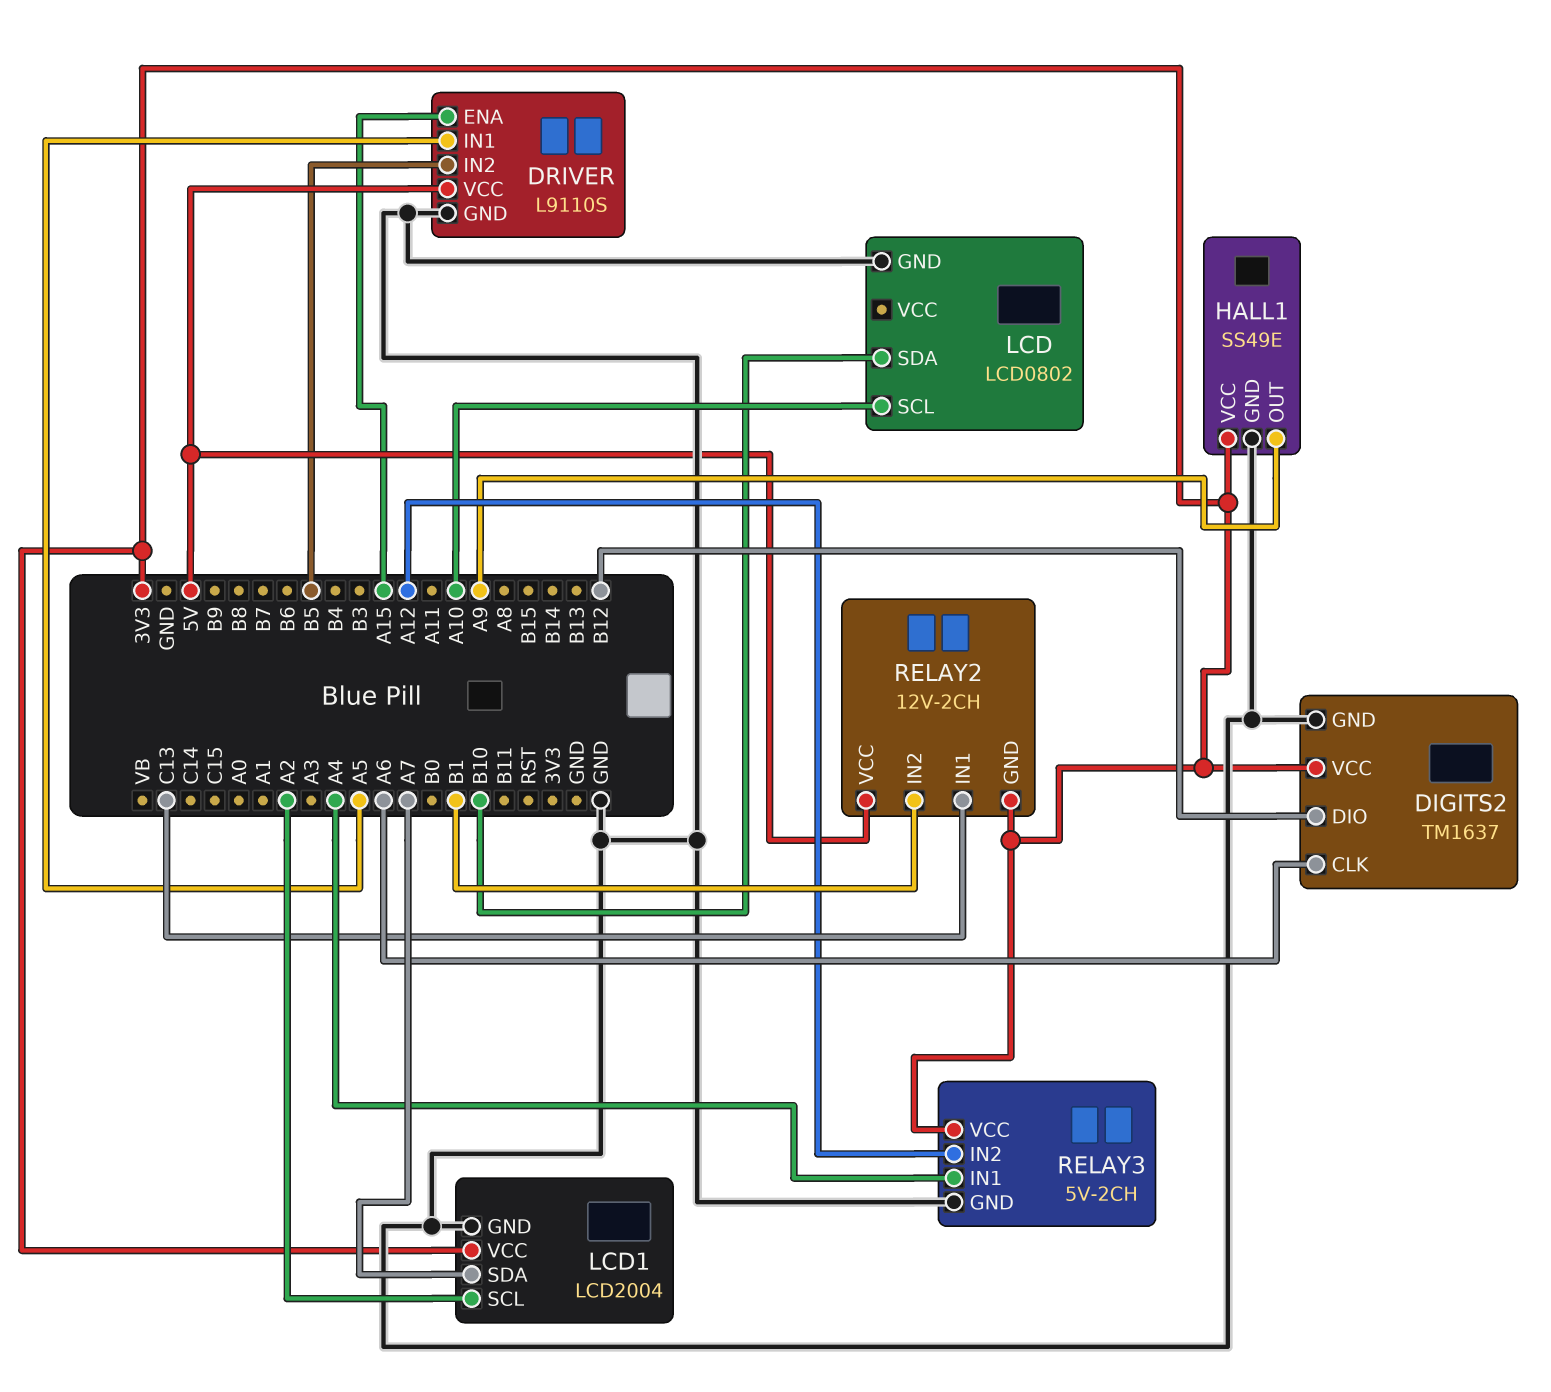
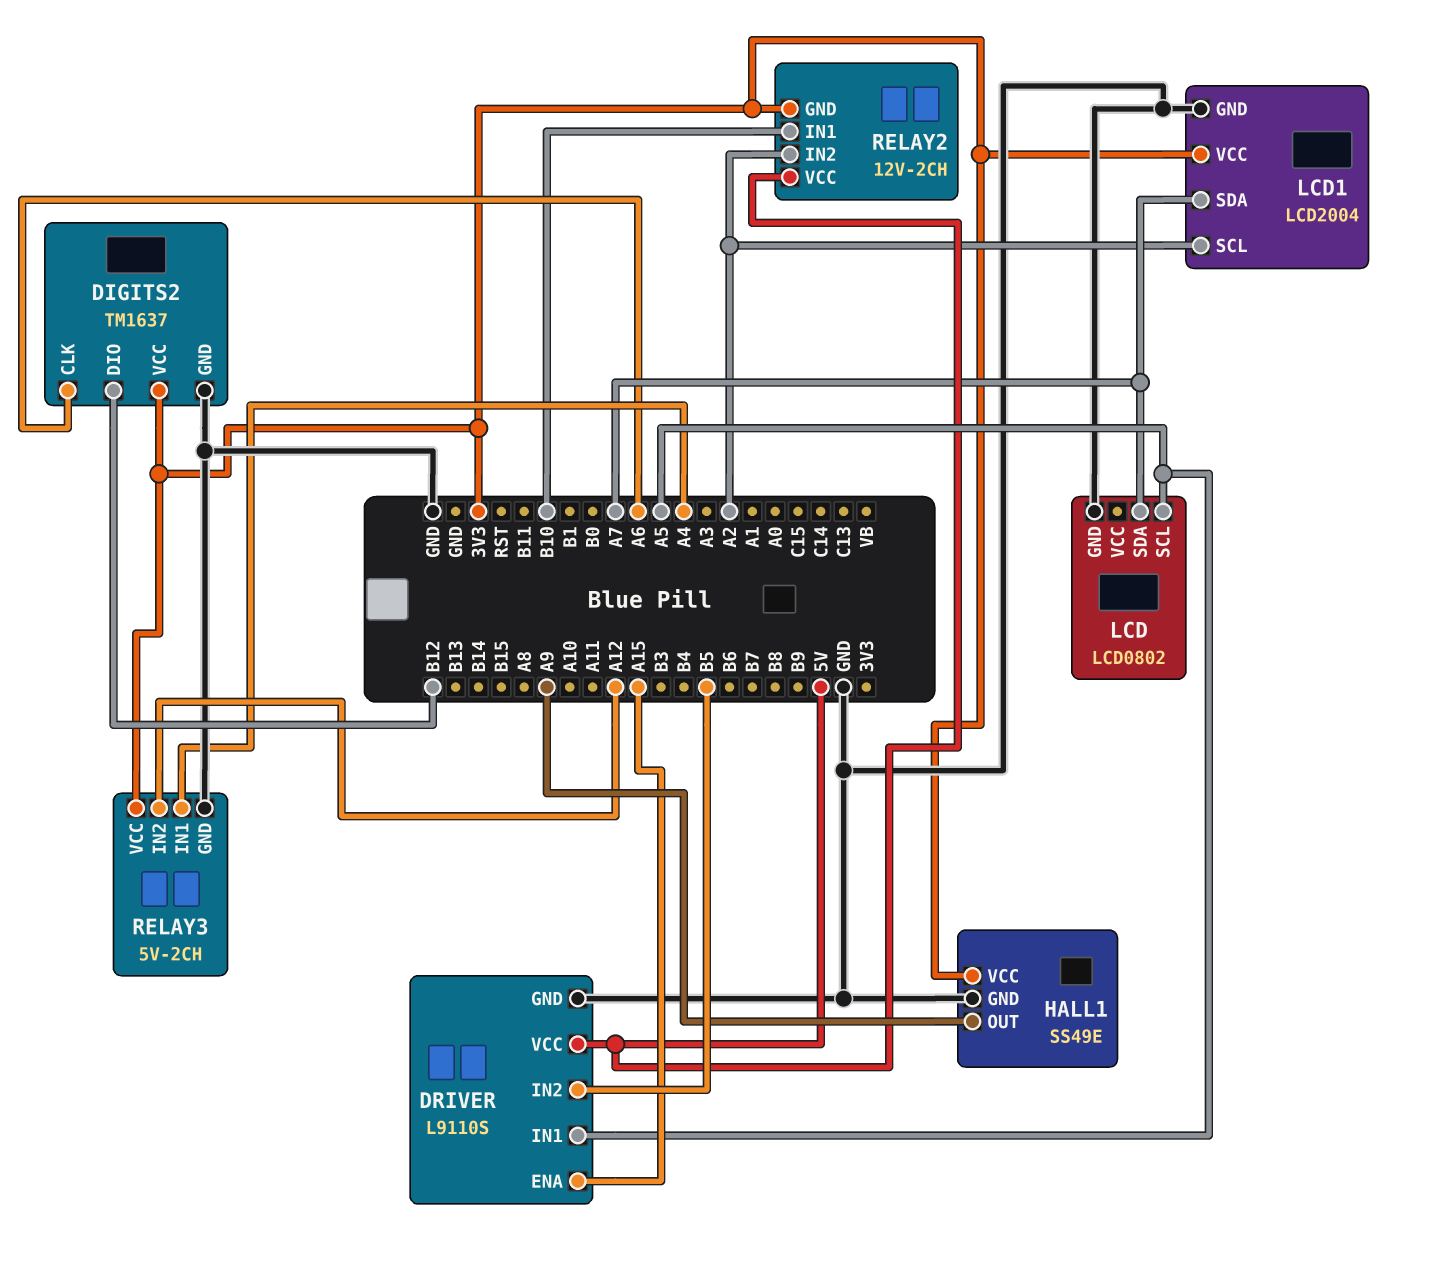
LCD pin SCL: A10 -> A5
LCD pin SDA: B10 -> A7
RELAY2 pin IN1: C13 -> B10
RELAY2 pin IN2: B1 -> A2

